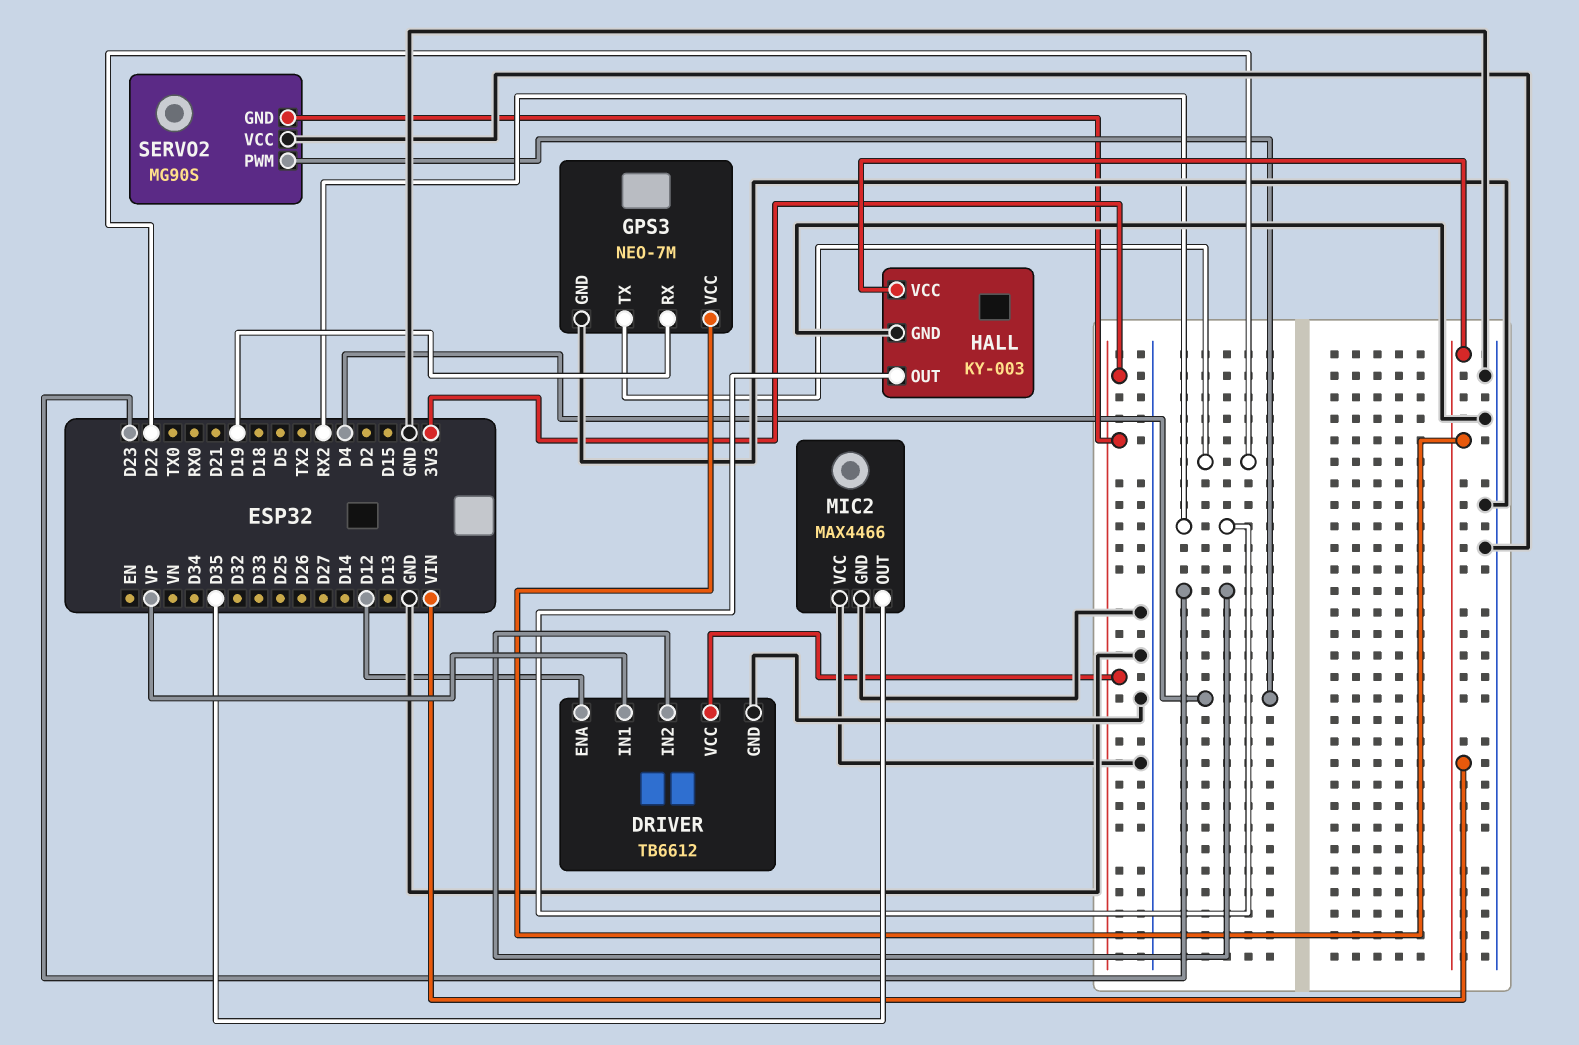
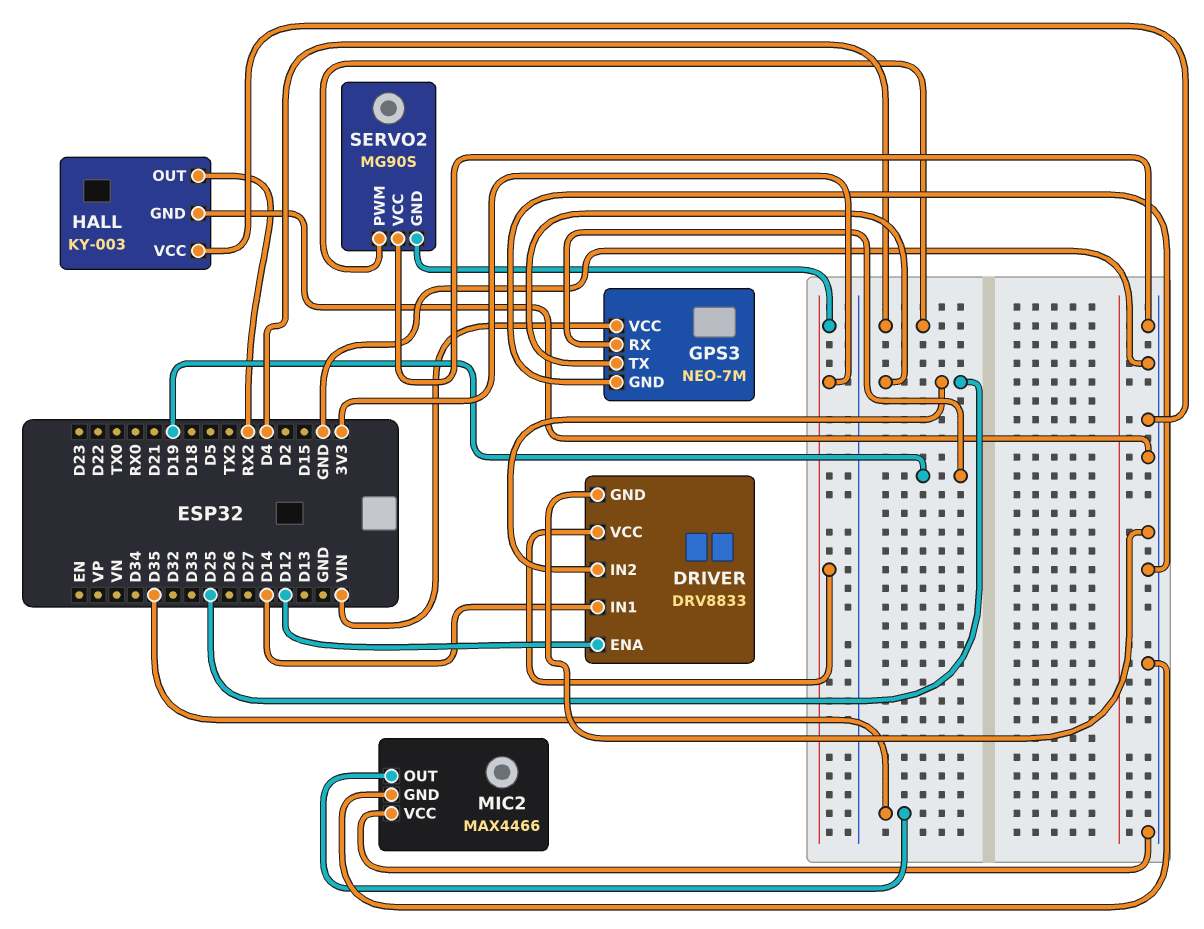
DRIVER: TB6612 -> DRV8833
DRIVER pin IN1: VP -> D14
DRIVER pin IN2: D23 -> D25
GPS3 pin TX: D22 -> D25
HALL pin VCC: VIN -> GND

